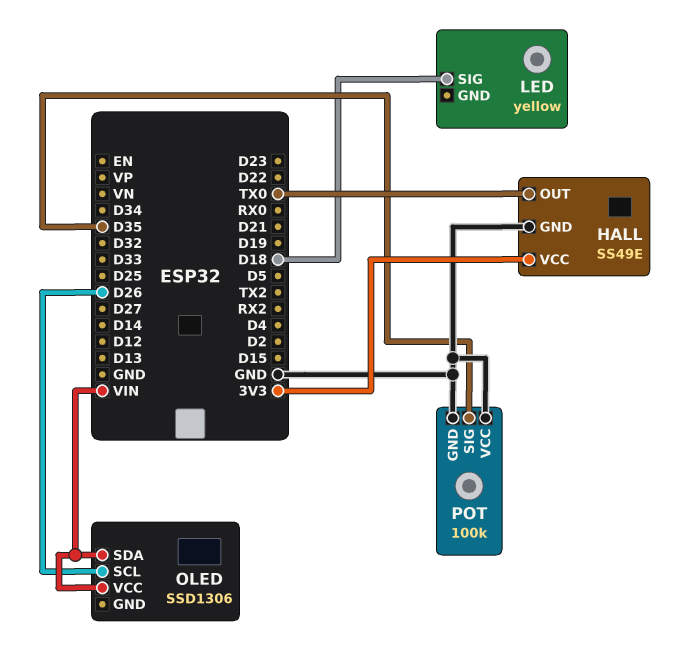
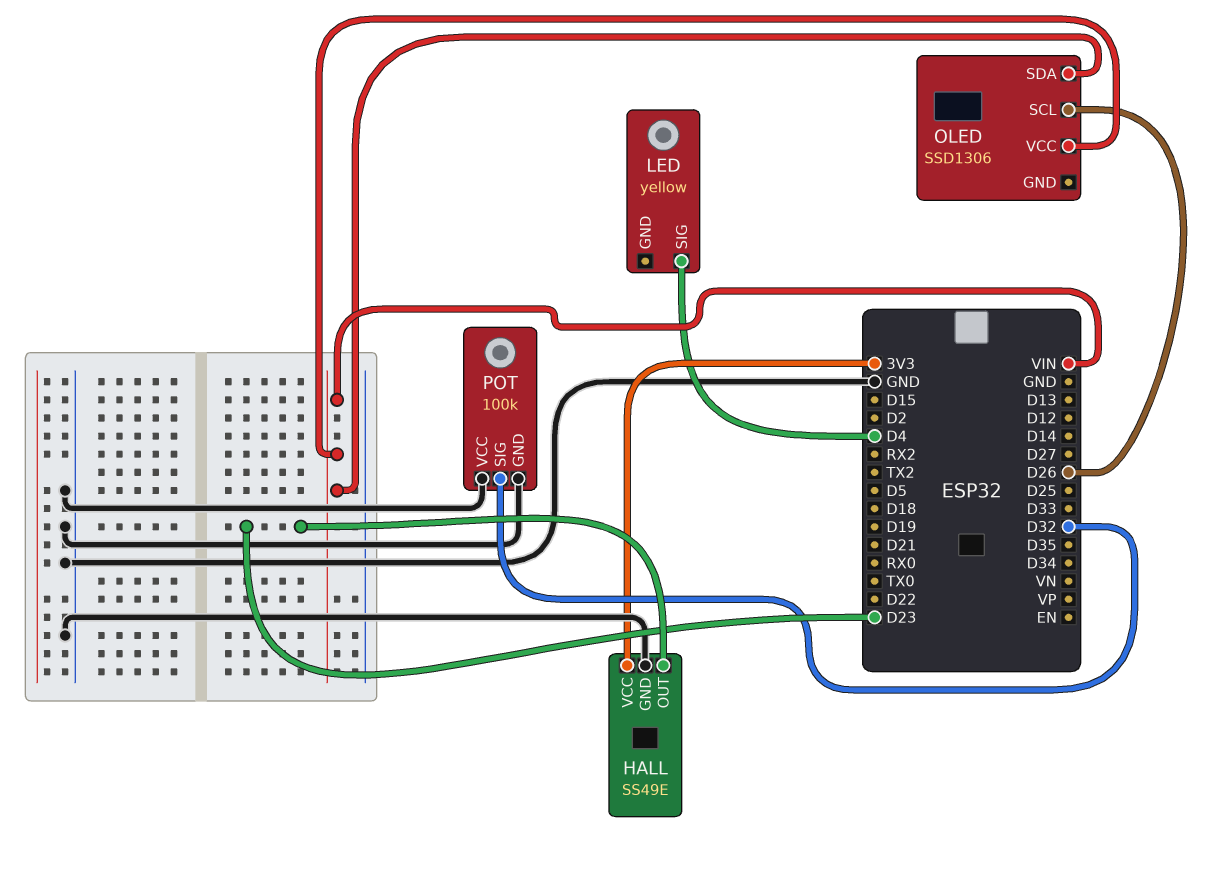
HALL pin OUT: TX0 -> D23
LED pin SIG: D18 -> D4
POT pin SIG: D35 -> D32

